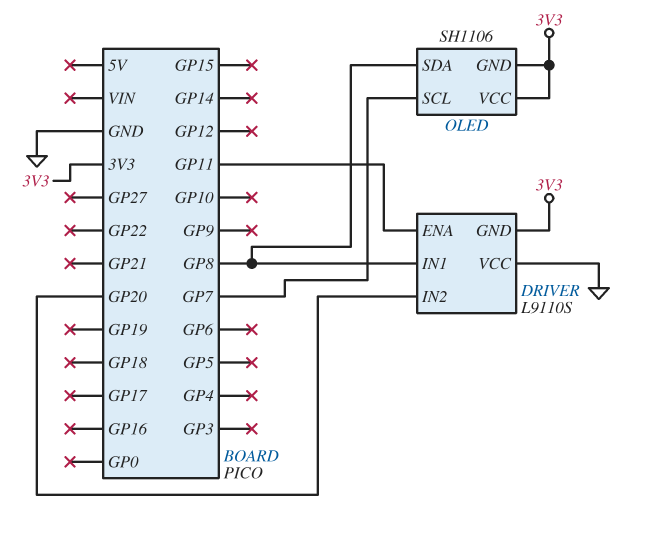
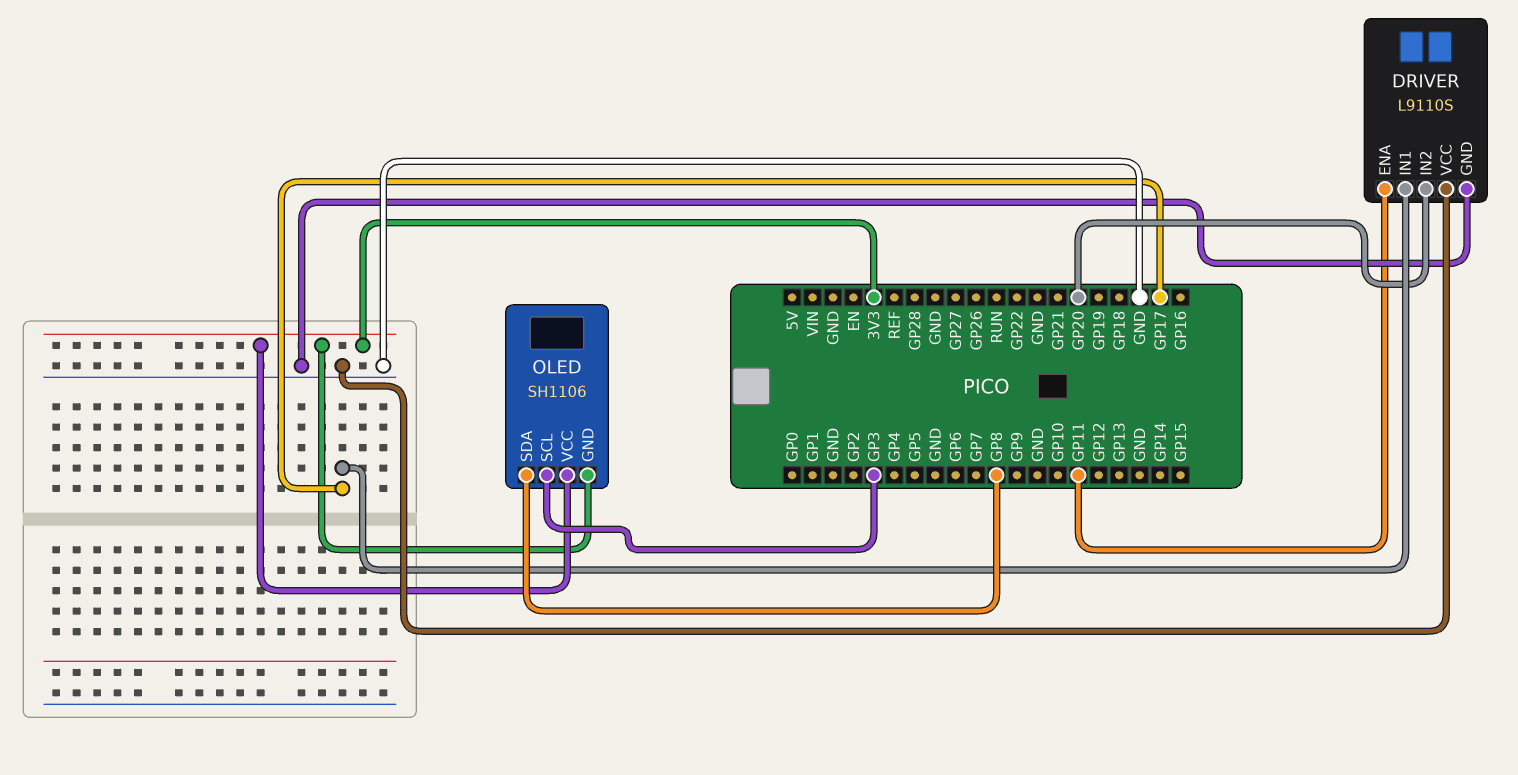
DRIVER pin GND: 3V3 -> GND
DRIVER pin IN1: GP8 -> GP17
OLED pin SCL: GP7 -> GP3

